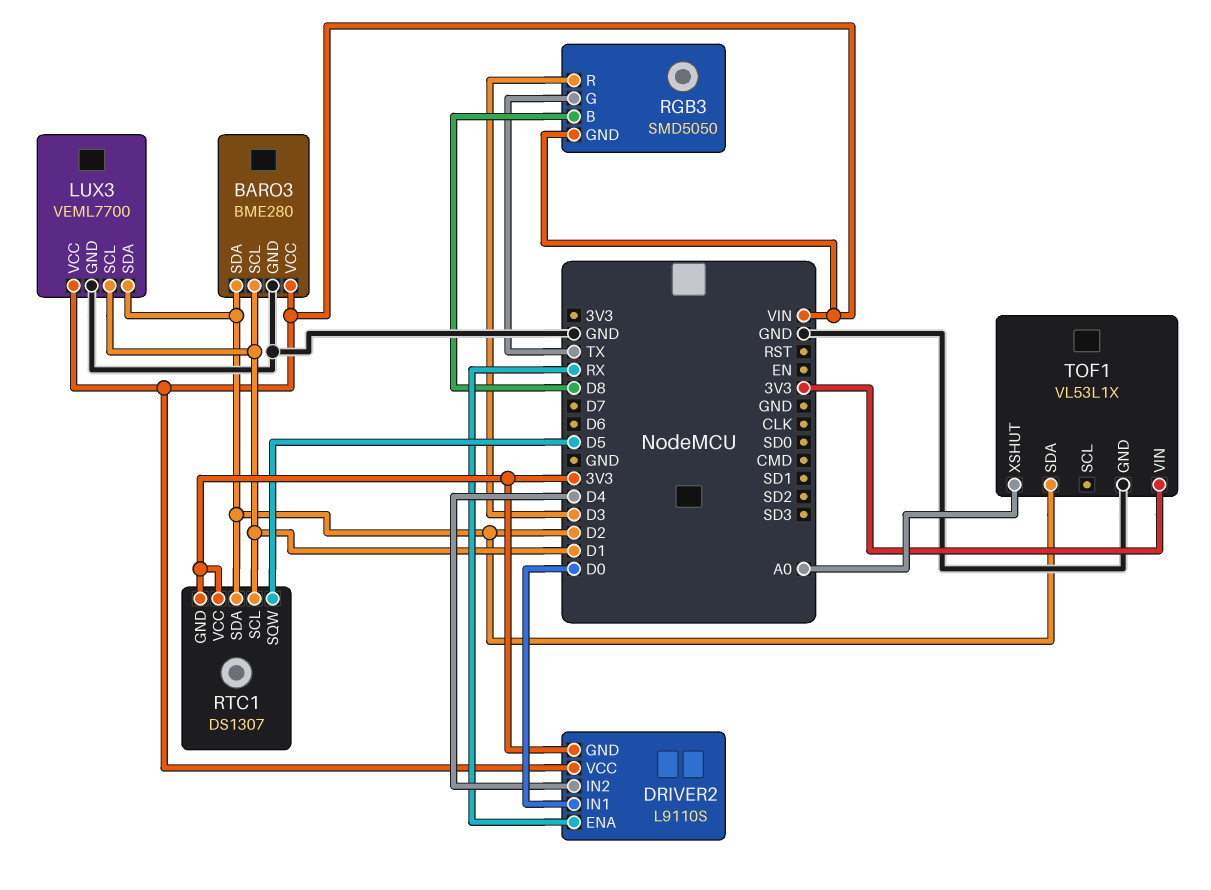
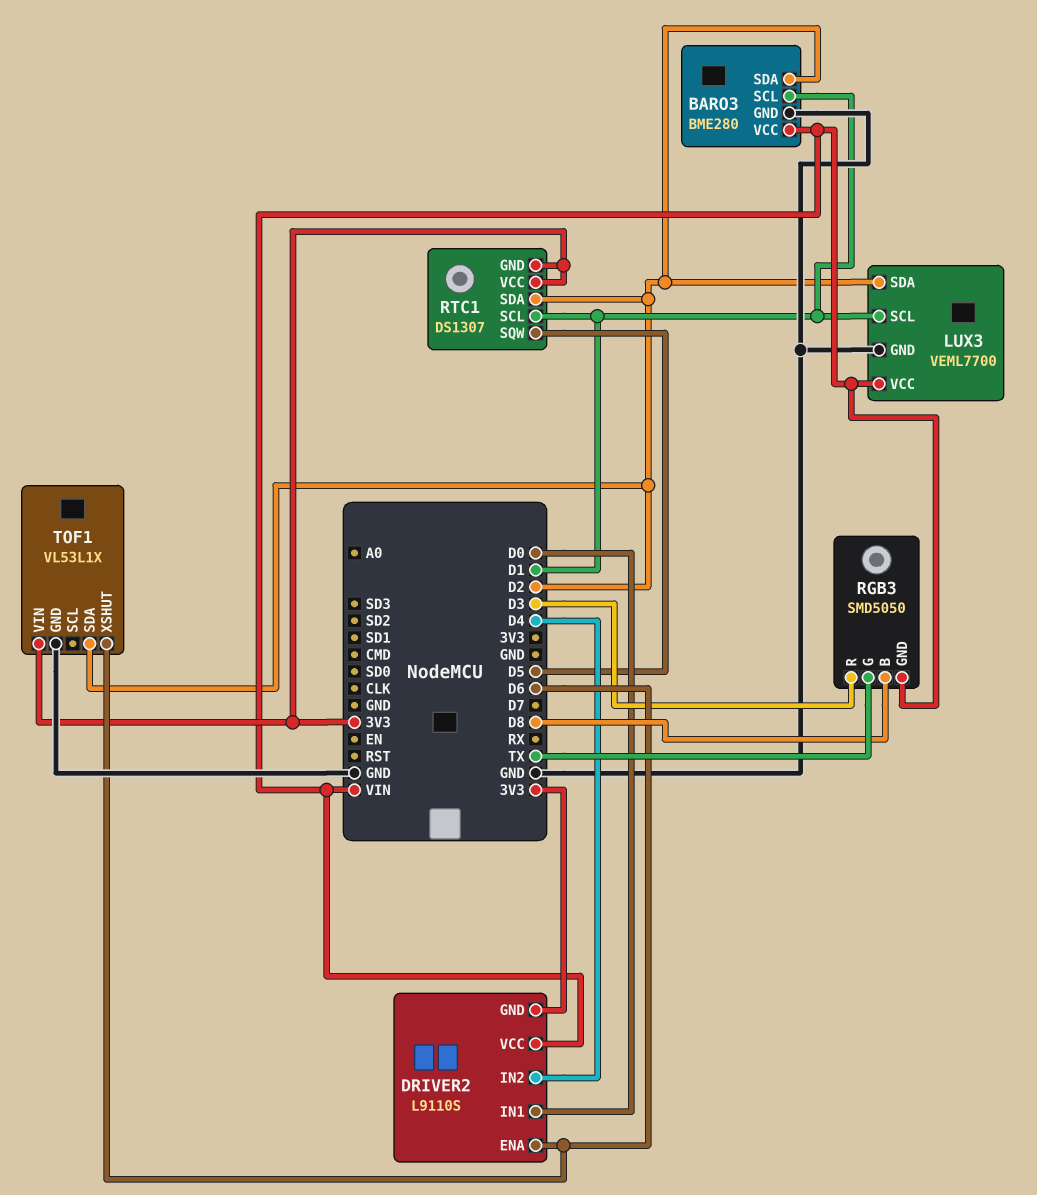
DRIVER2 pin ENA: RX -> D6
TOF1 pin XSHUT: A0 -> D6

